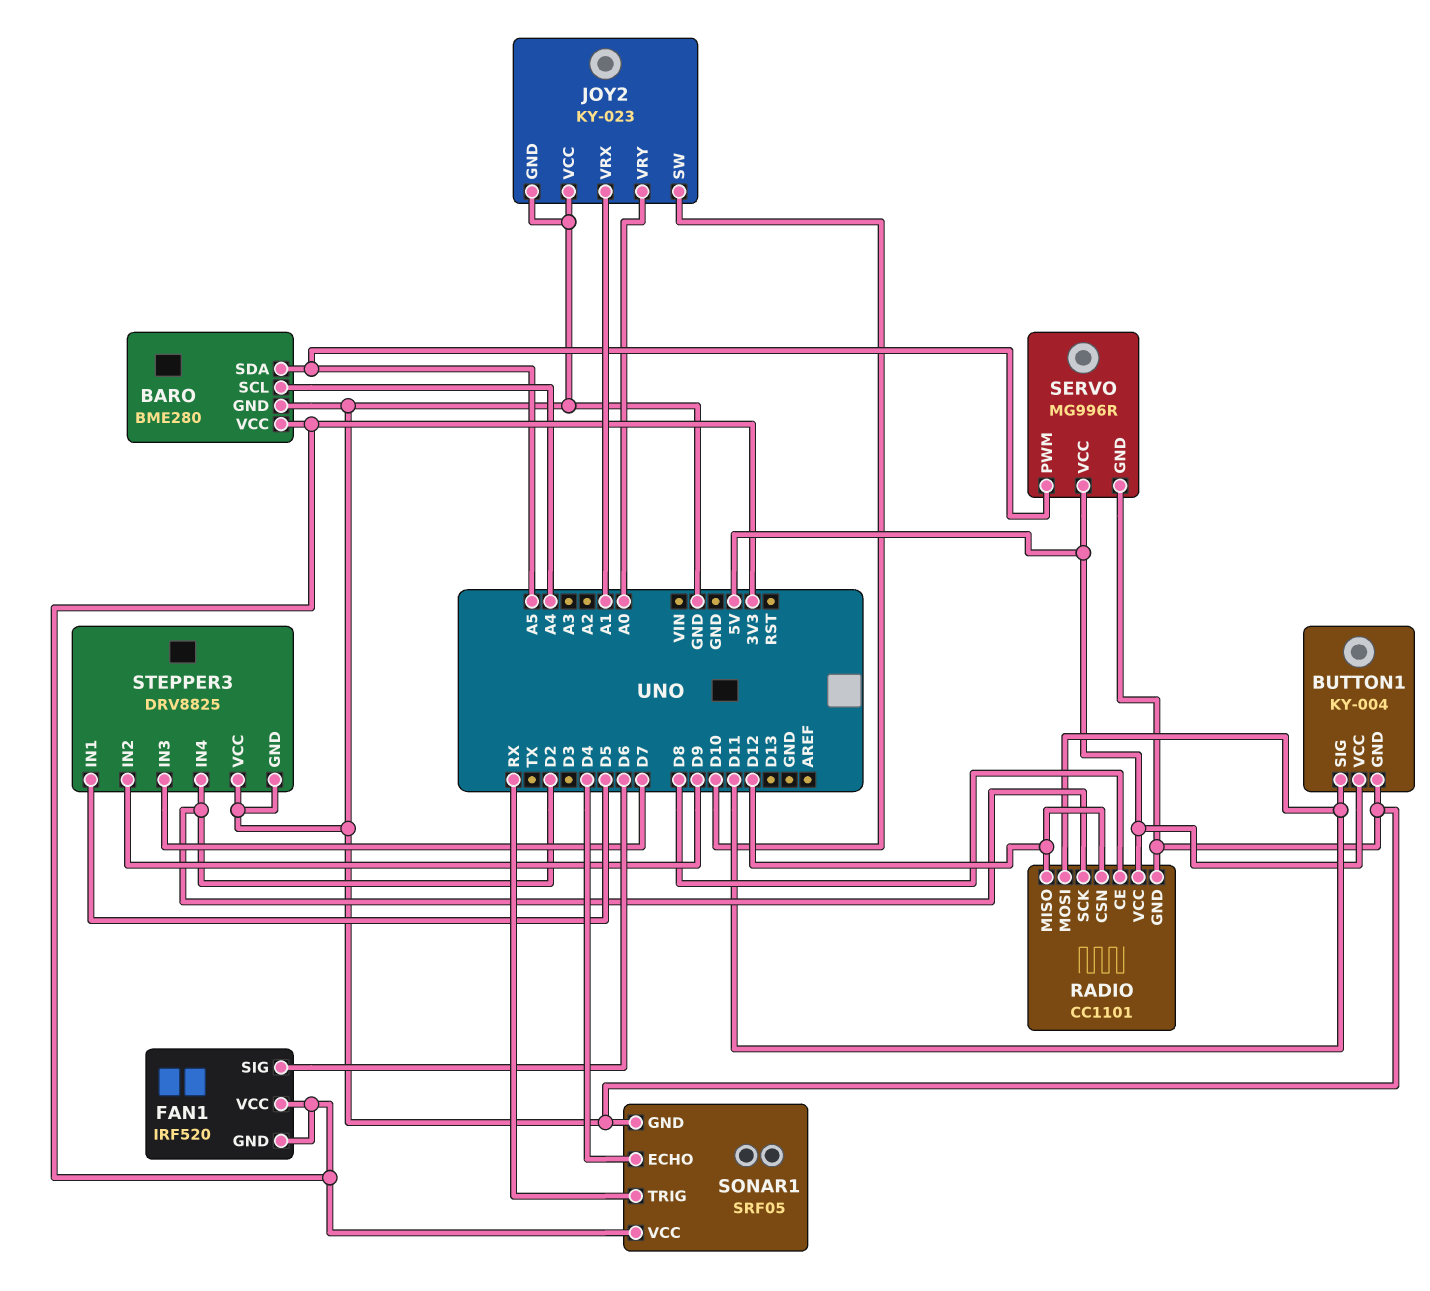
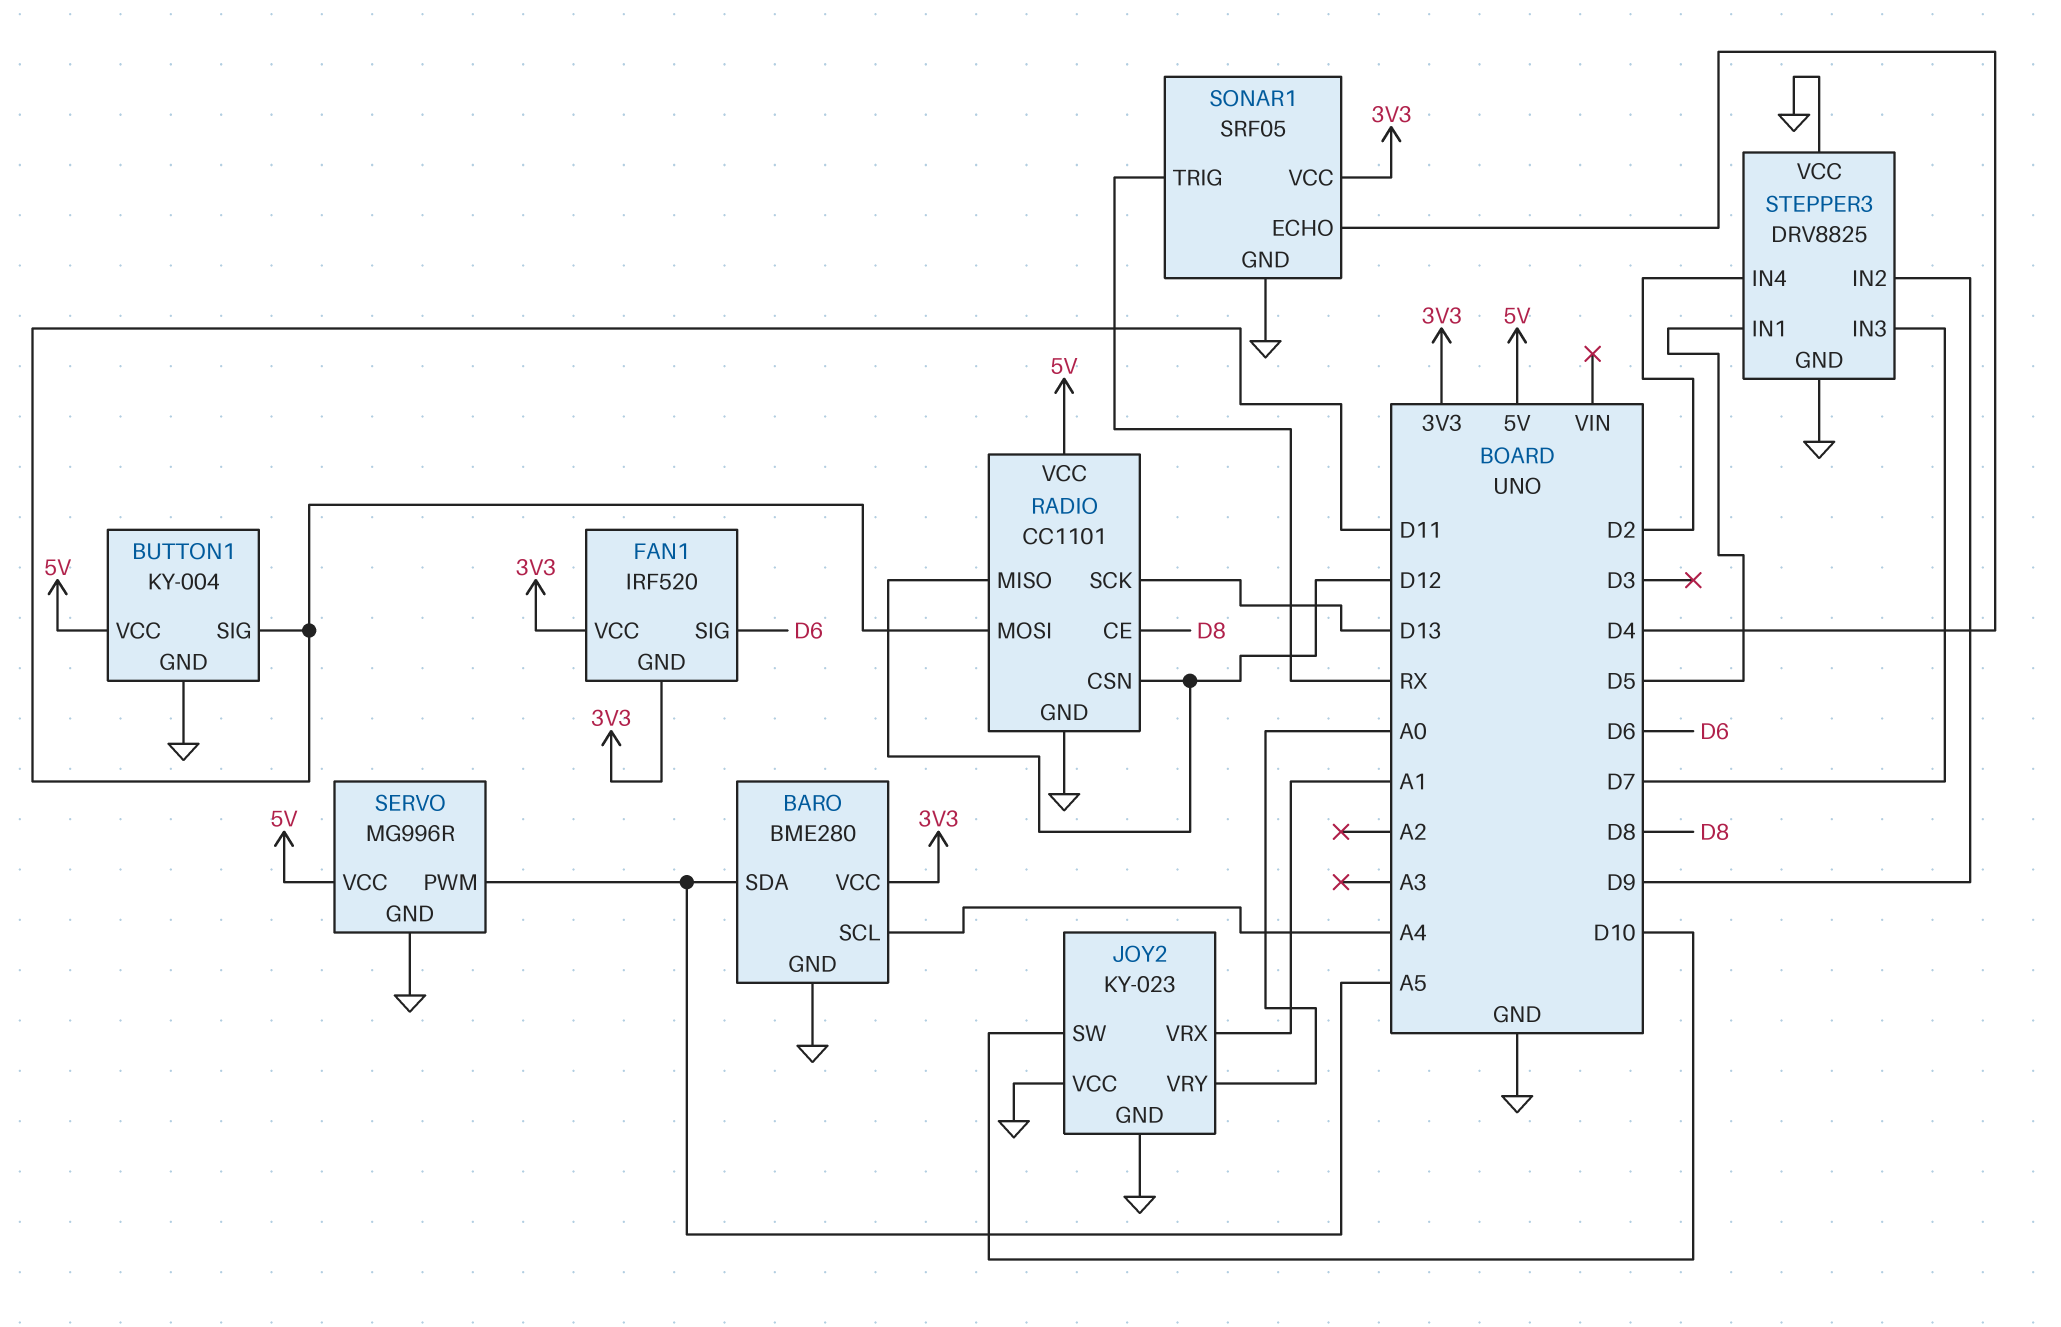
RADIO pin SCK: D2 -> D13

